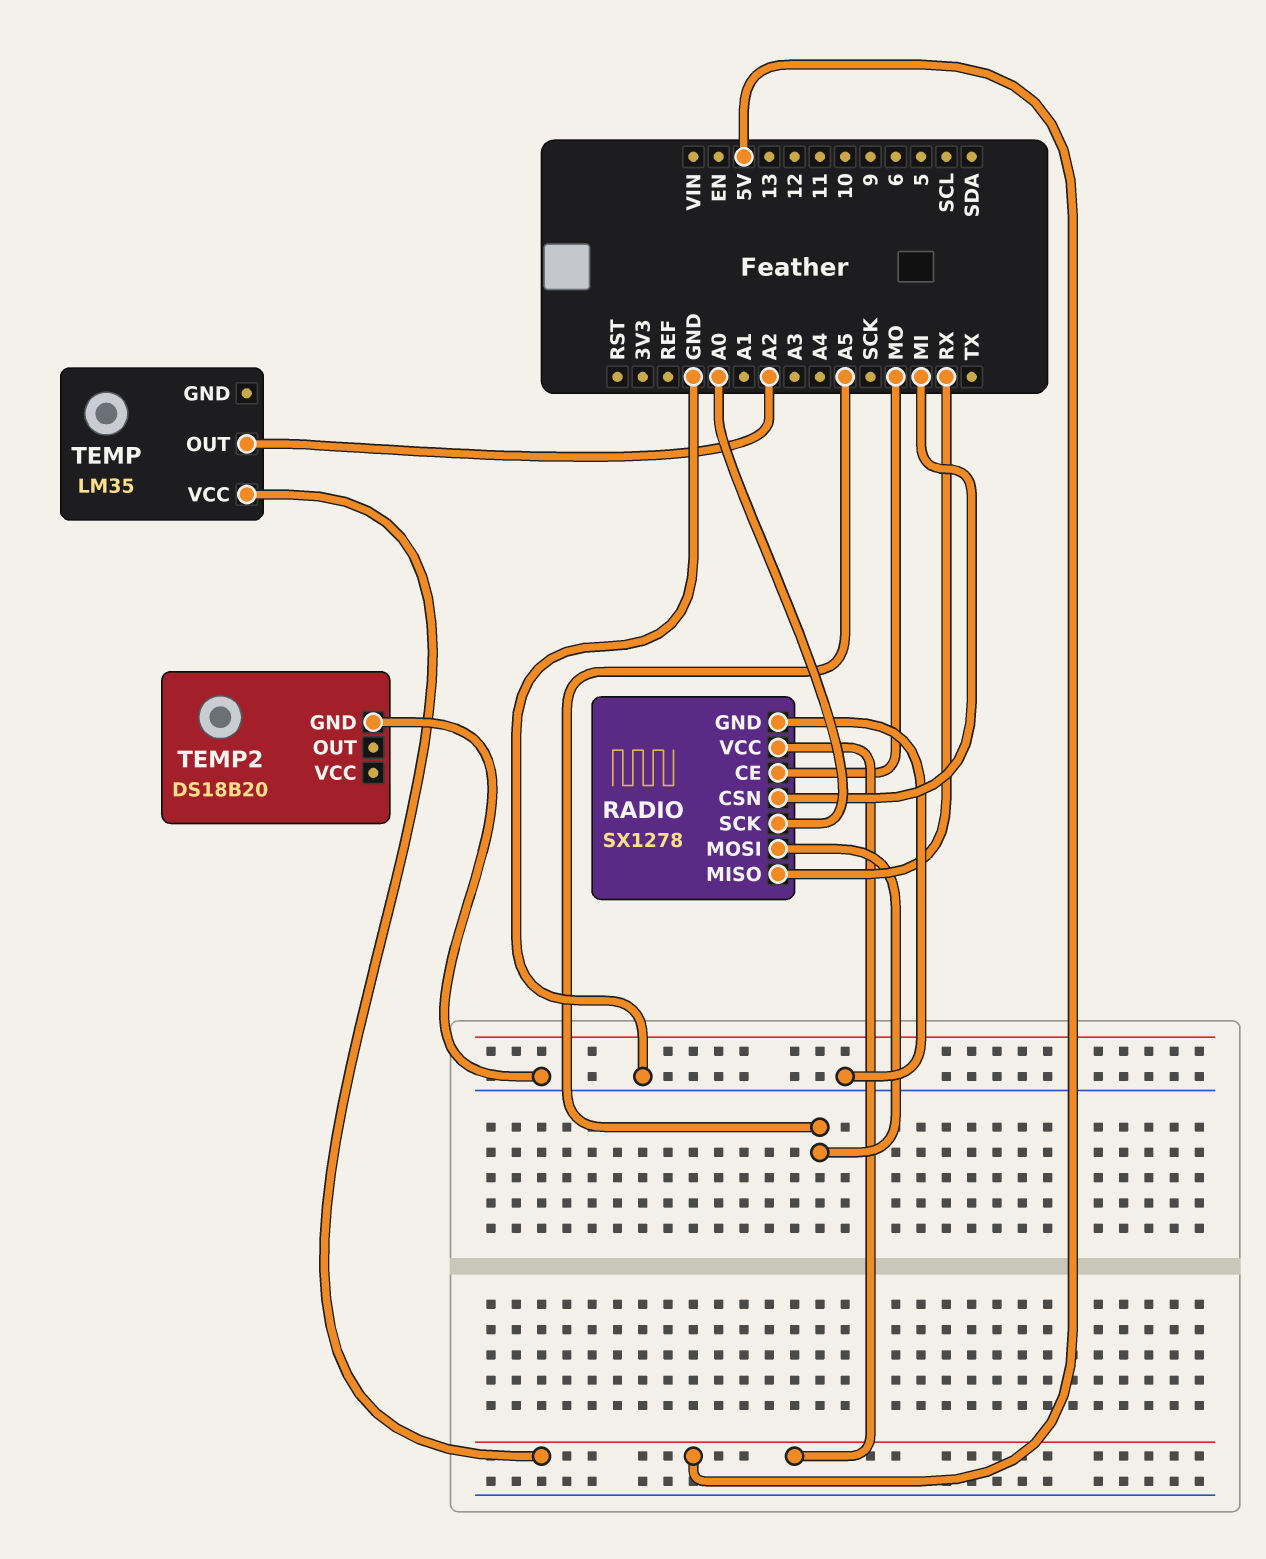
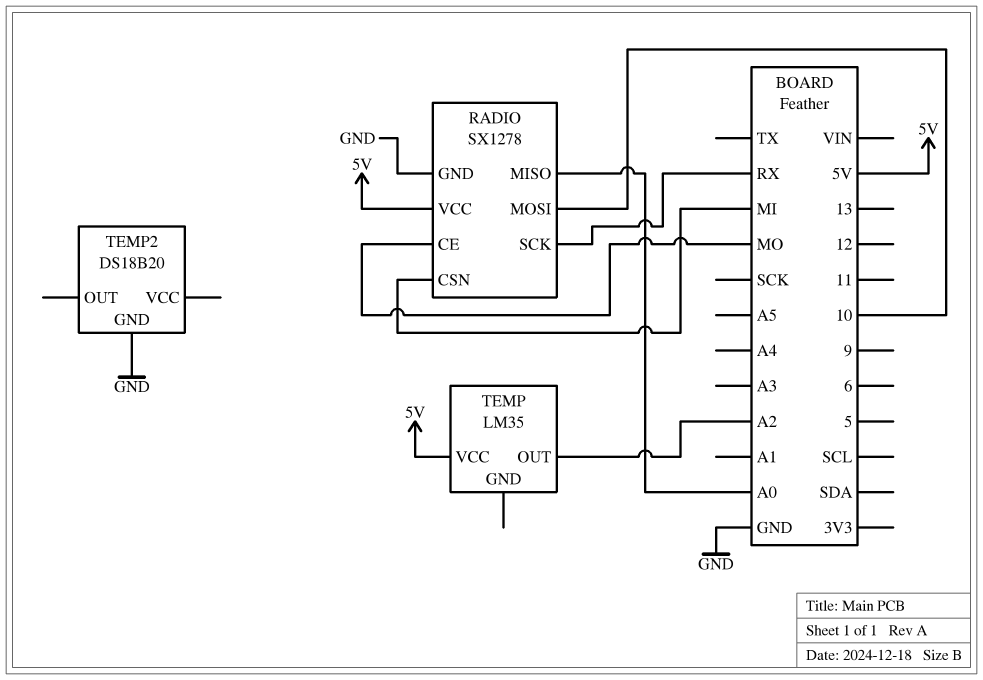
RADIO pin MISO: RX -> A0
RADIO pin MOSI: A5 -> 10
RADIO pin SCK: A0 -> RX

